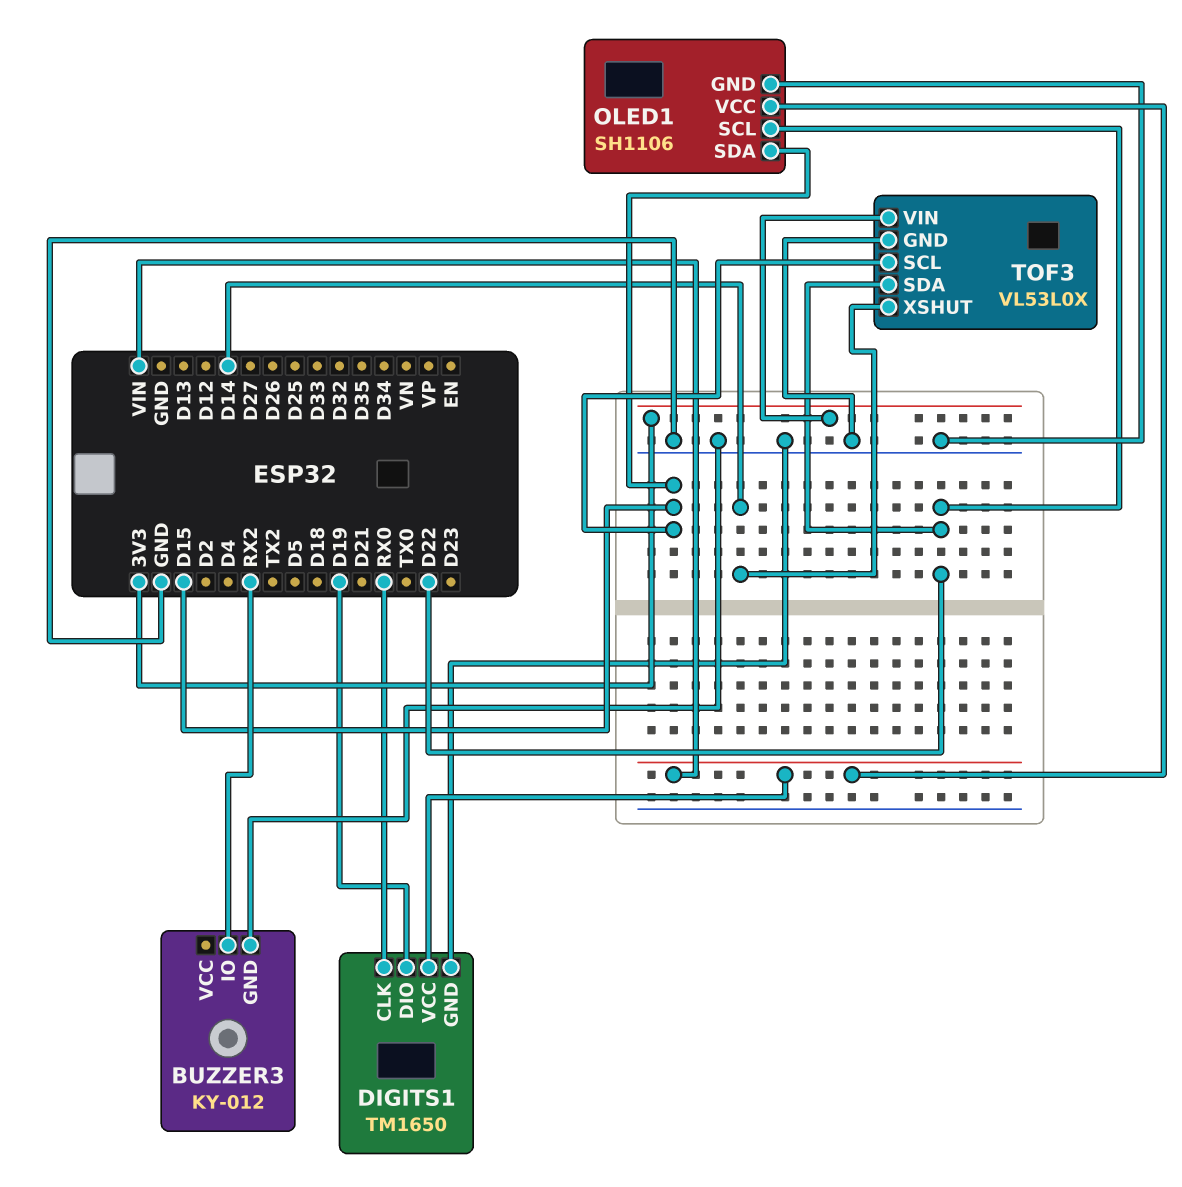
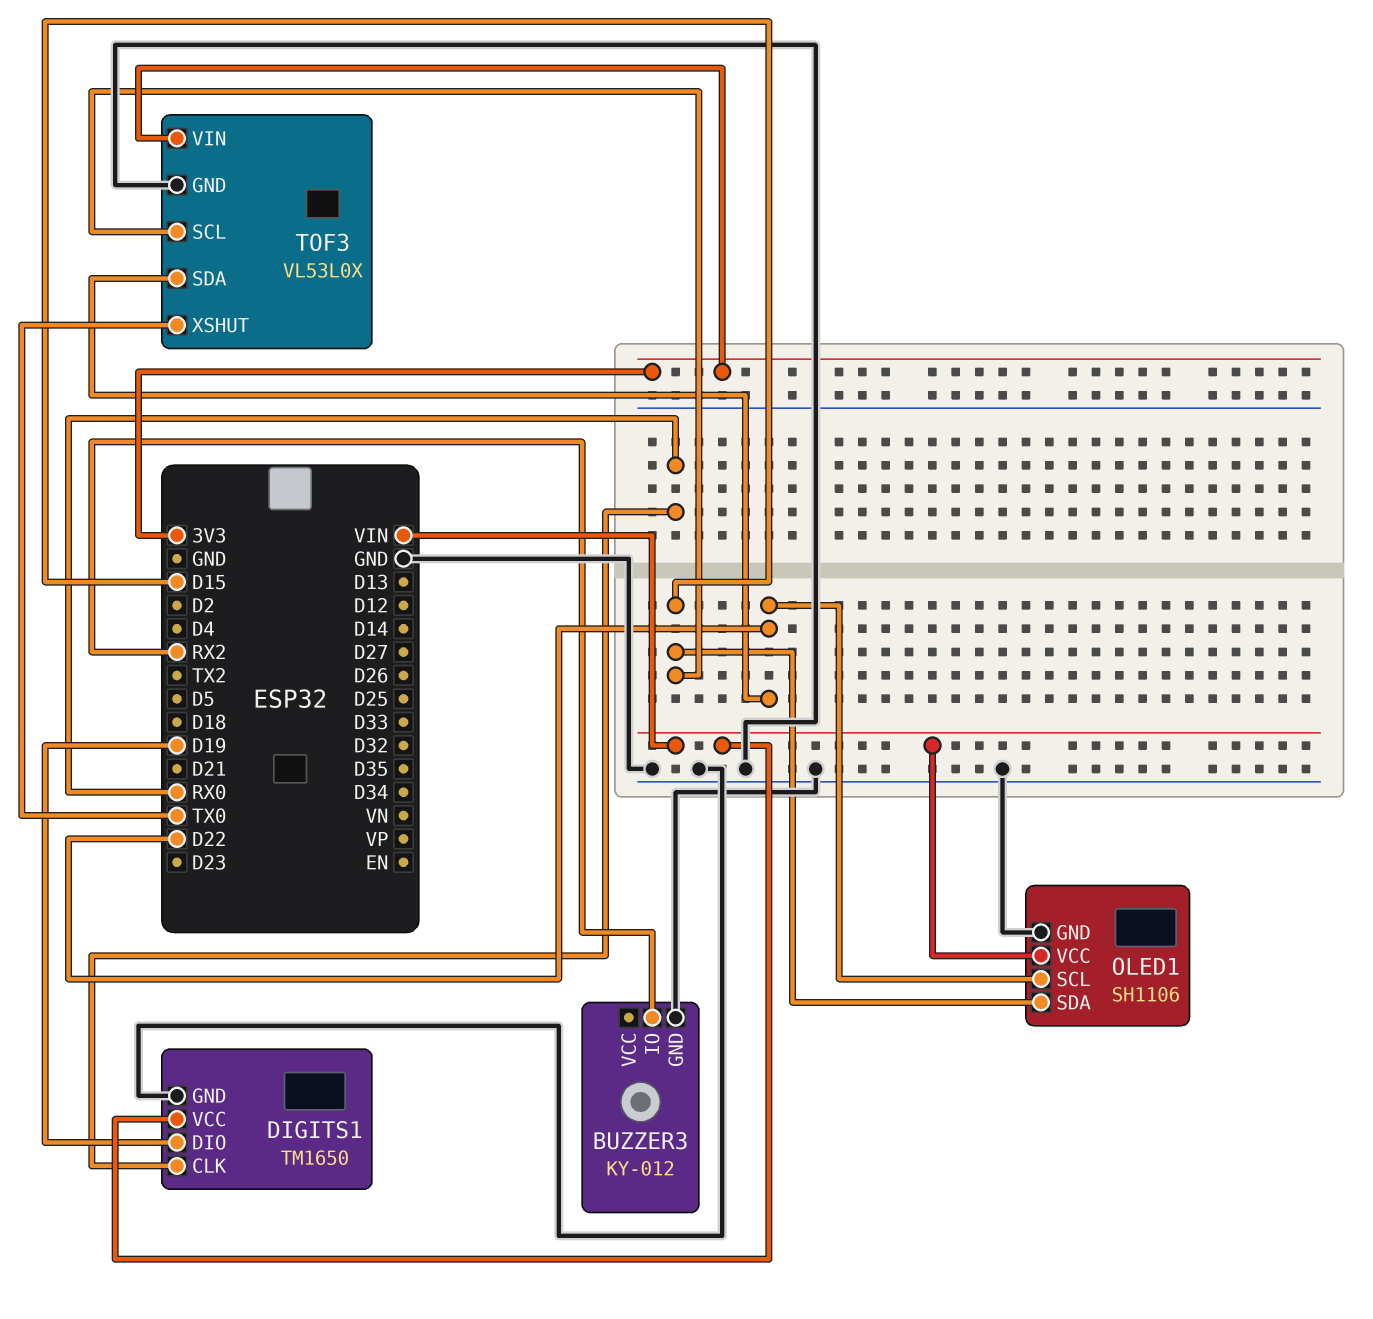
TOF3 pin XSHUT: D14 -> TX0

